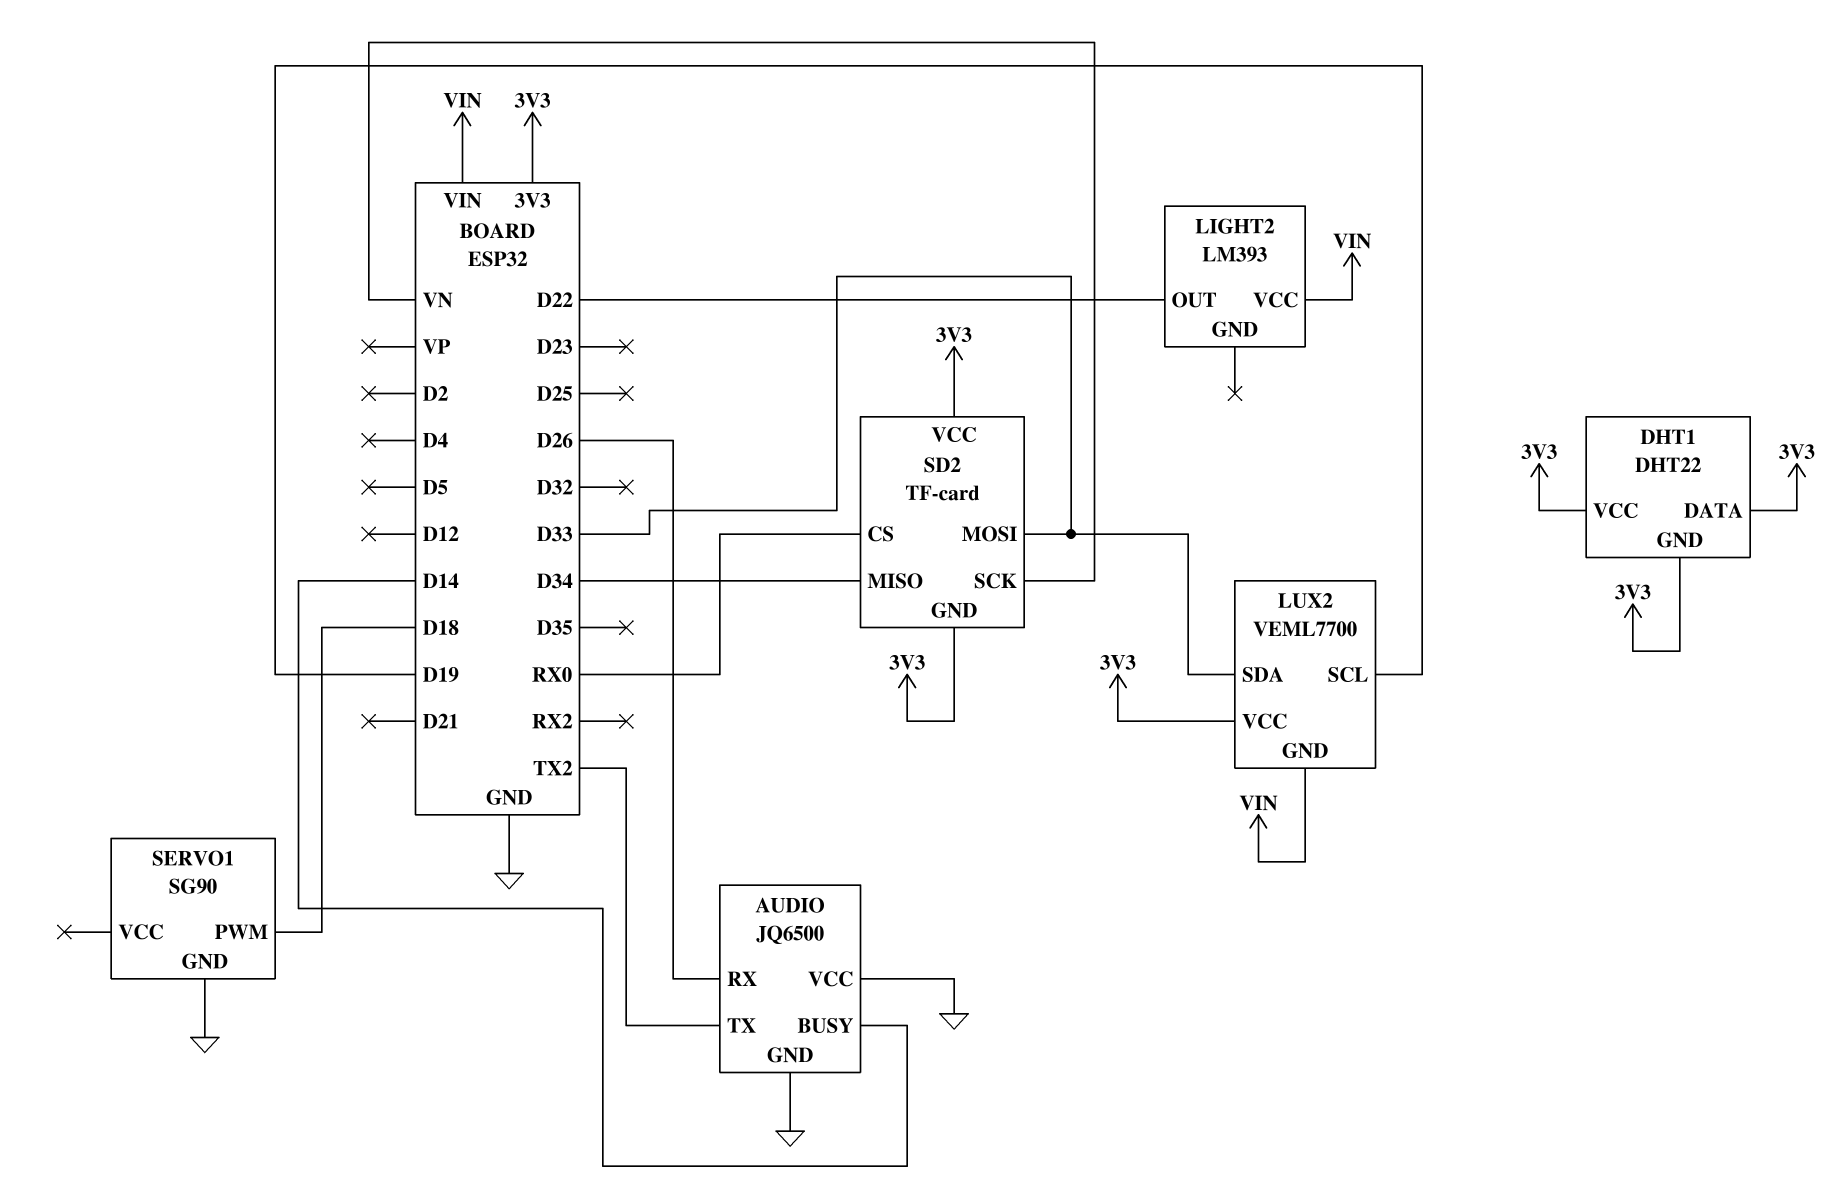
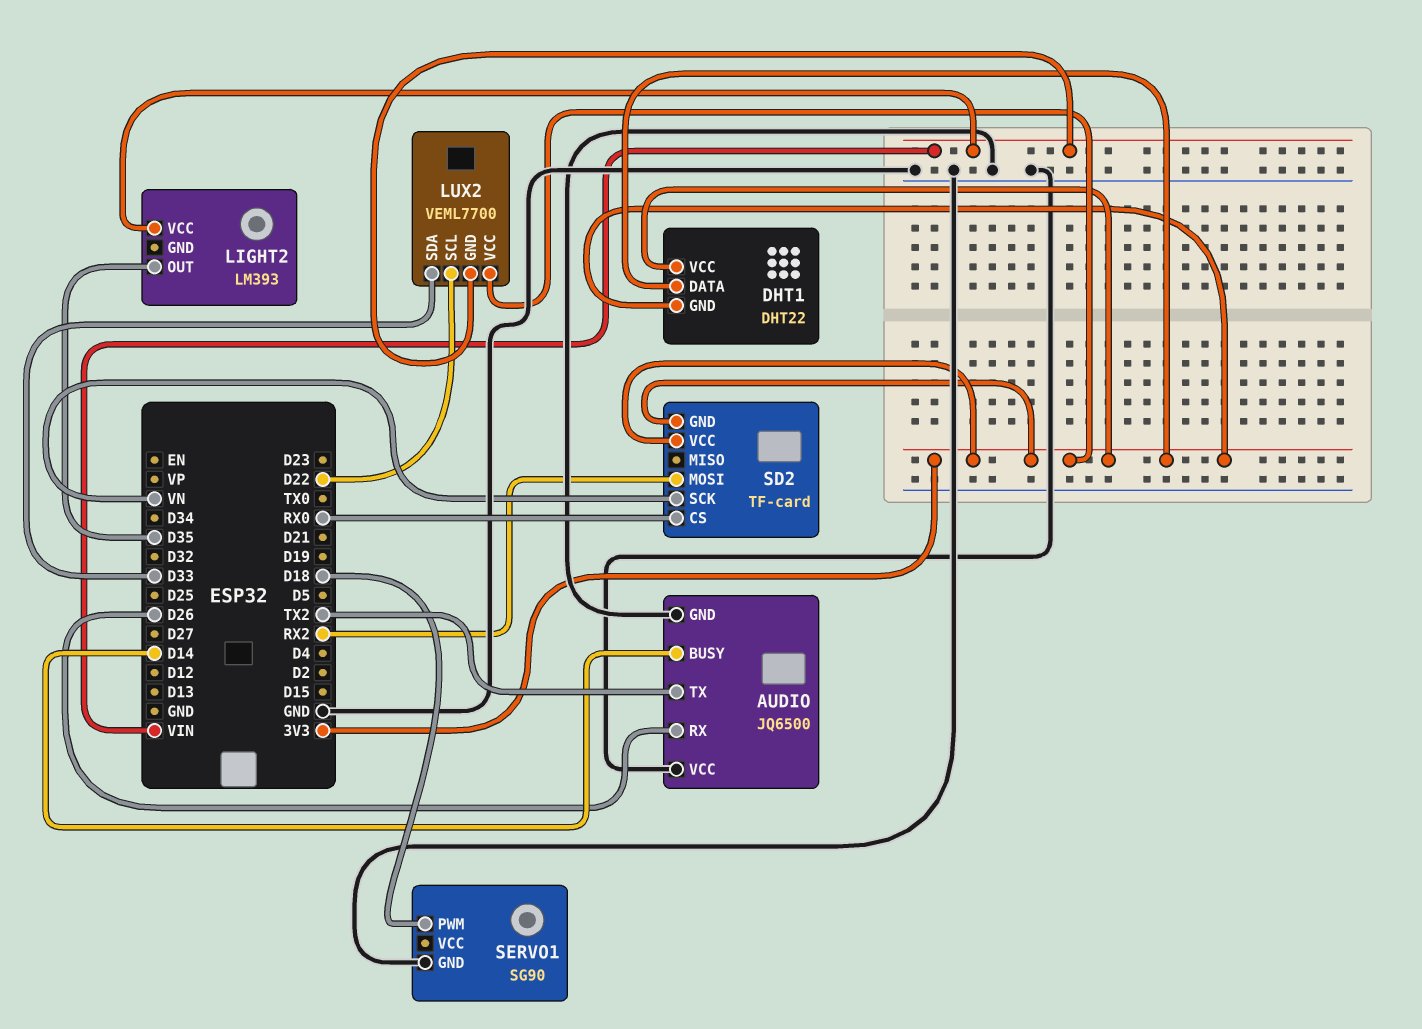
LIGHT2 pin OUT: D22 -> D35
LUX2 pin SCL: D19 -> D22
SD2 pin MISO: D34 -> none
SD2 pin MOSI: D33 -> RX2

